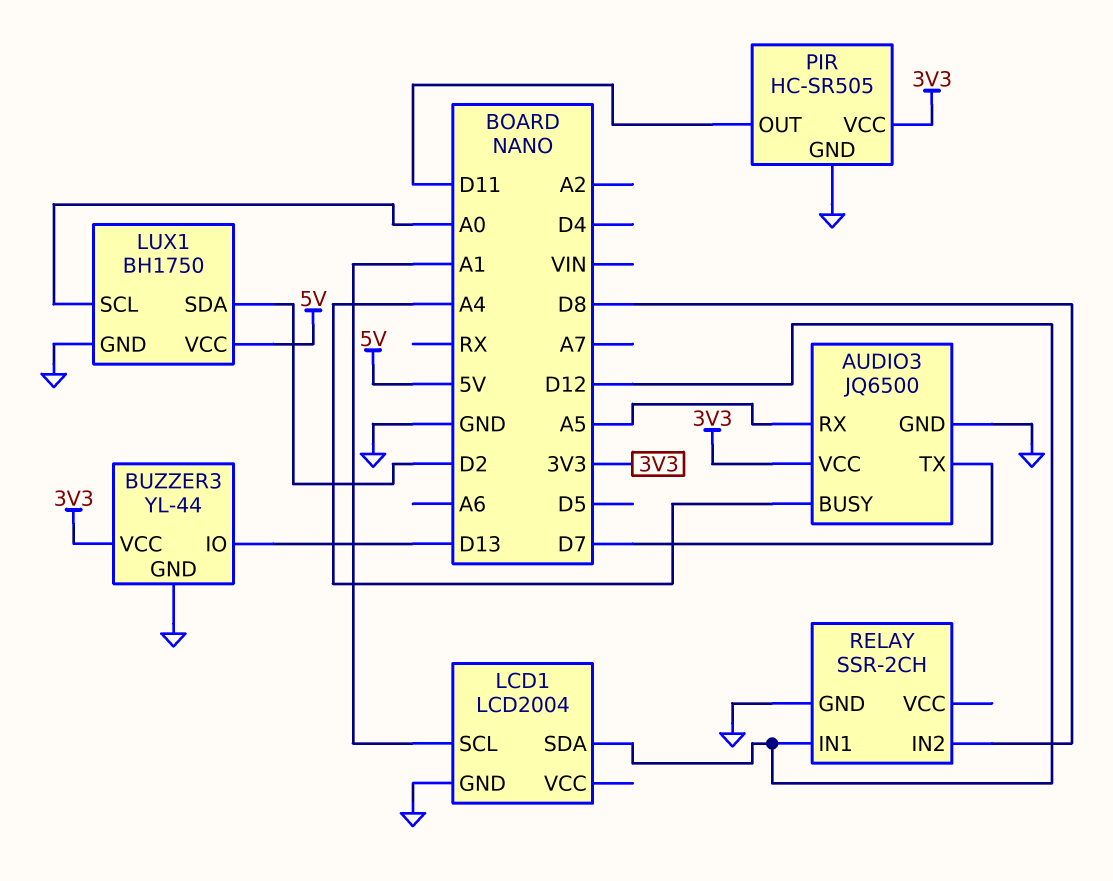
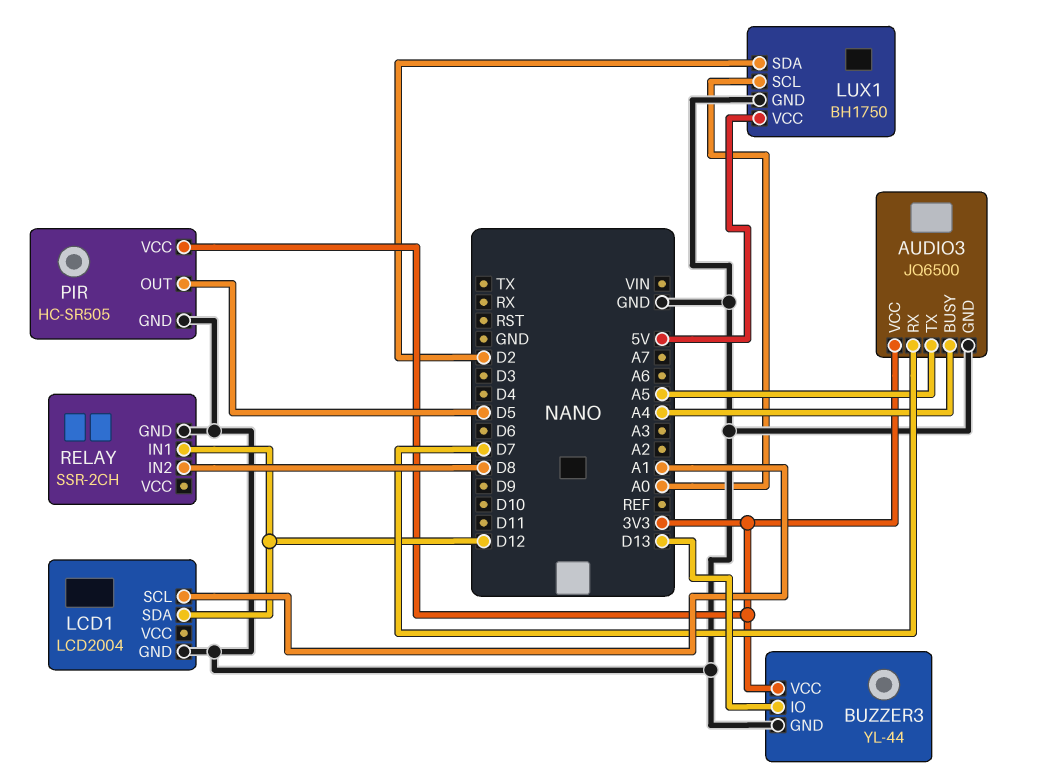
AUDIO3 pin RX: A5 -> D7
AUDIO3 pin TX: D7 -> A5
PIR pin OUT: D11 -> D5

